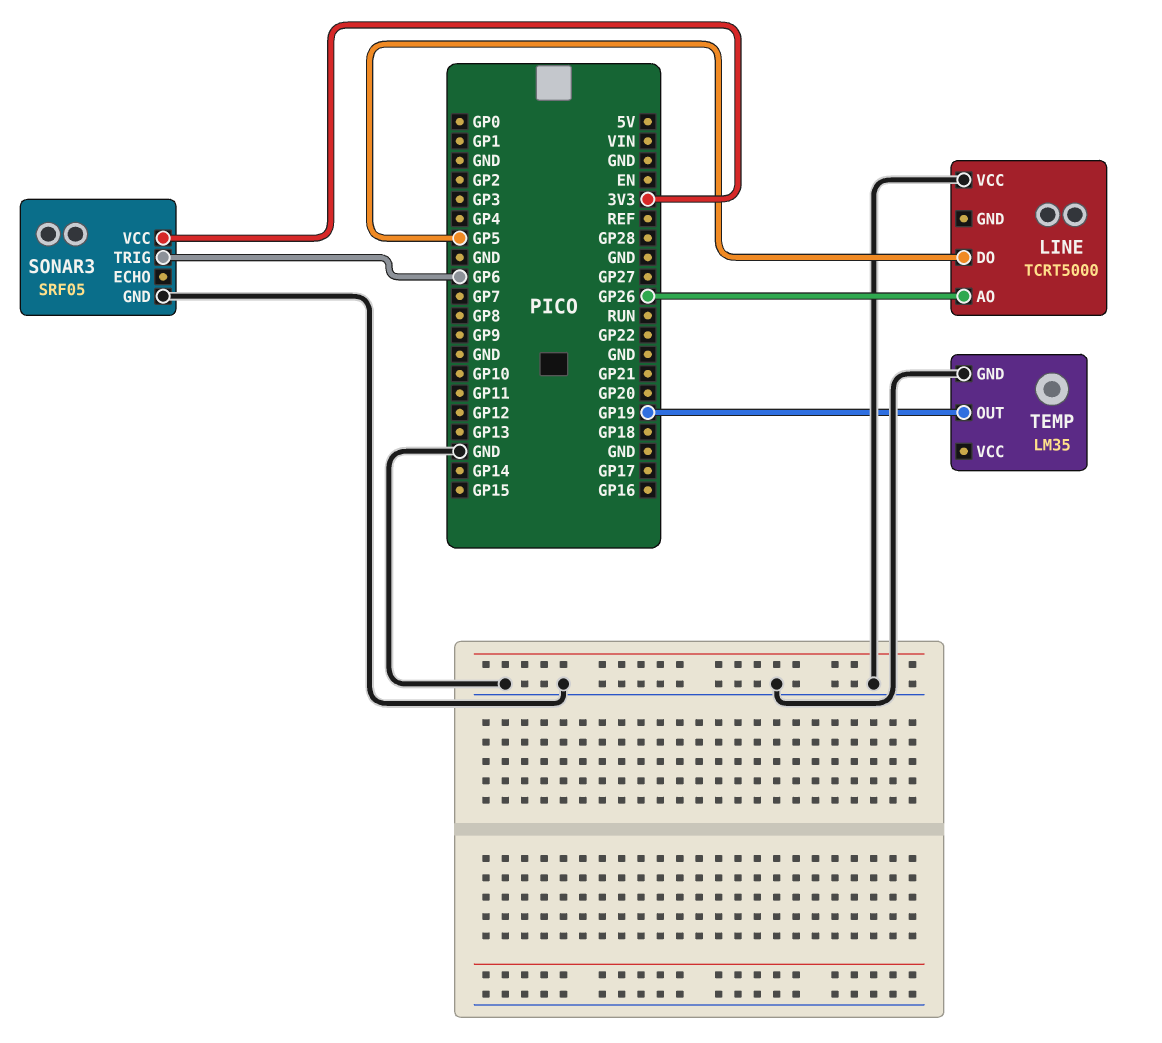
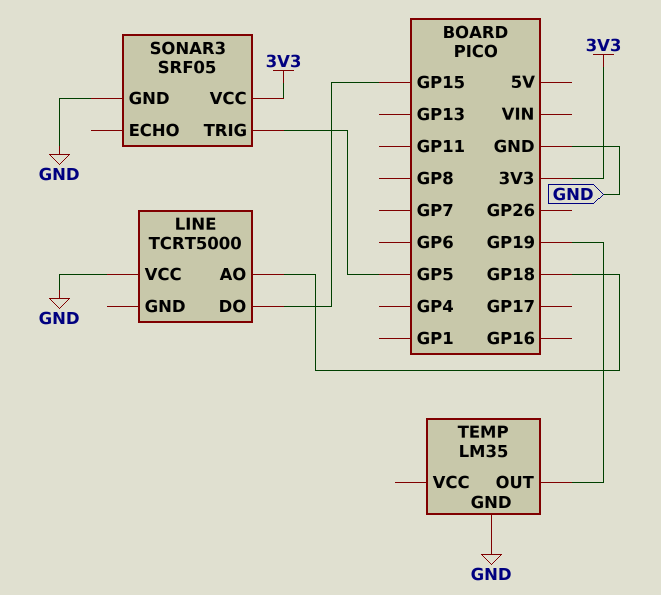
LINE pin AO: GP26 -> GP18
LINE pin DO: GP5 -> GP15
SONAR3 pin TRIG: GP6 -> GP5

